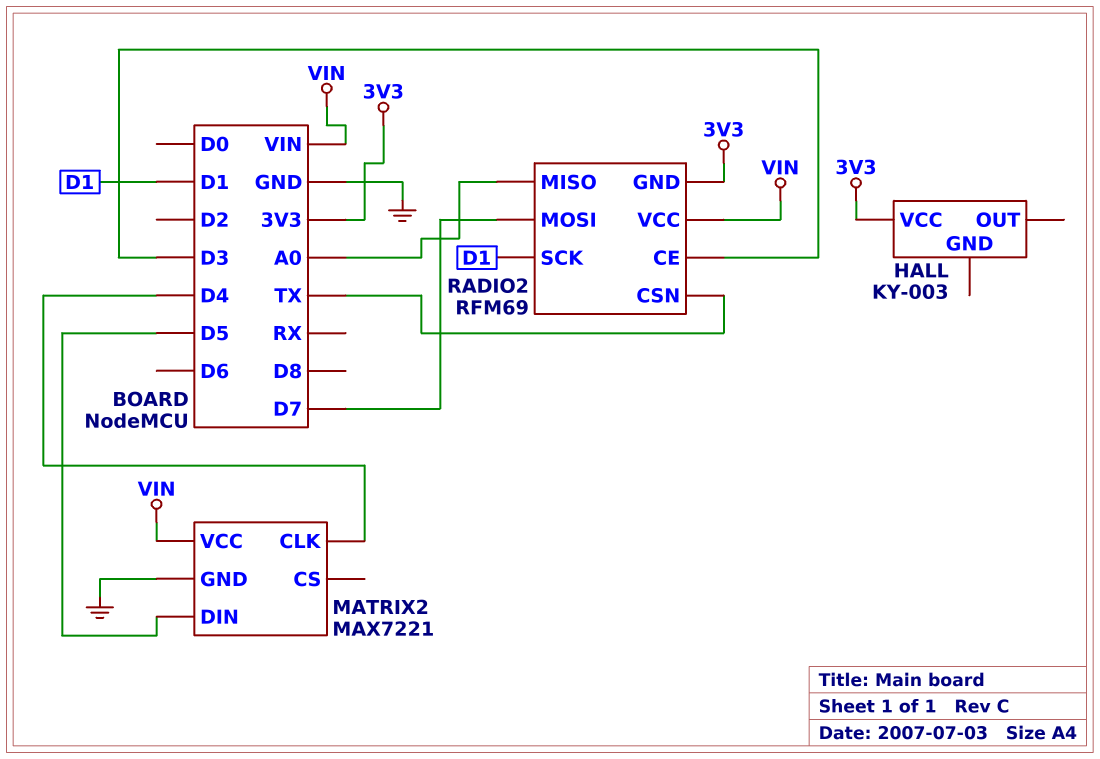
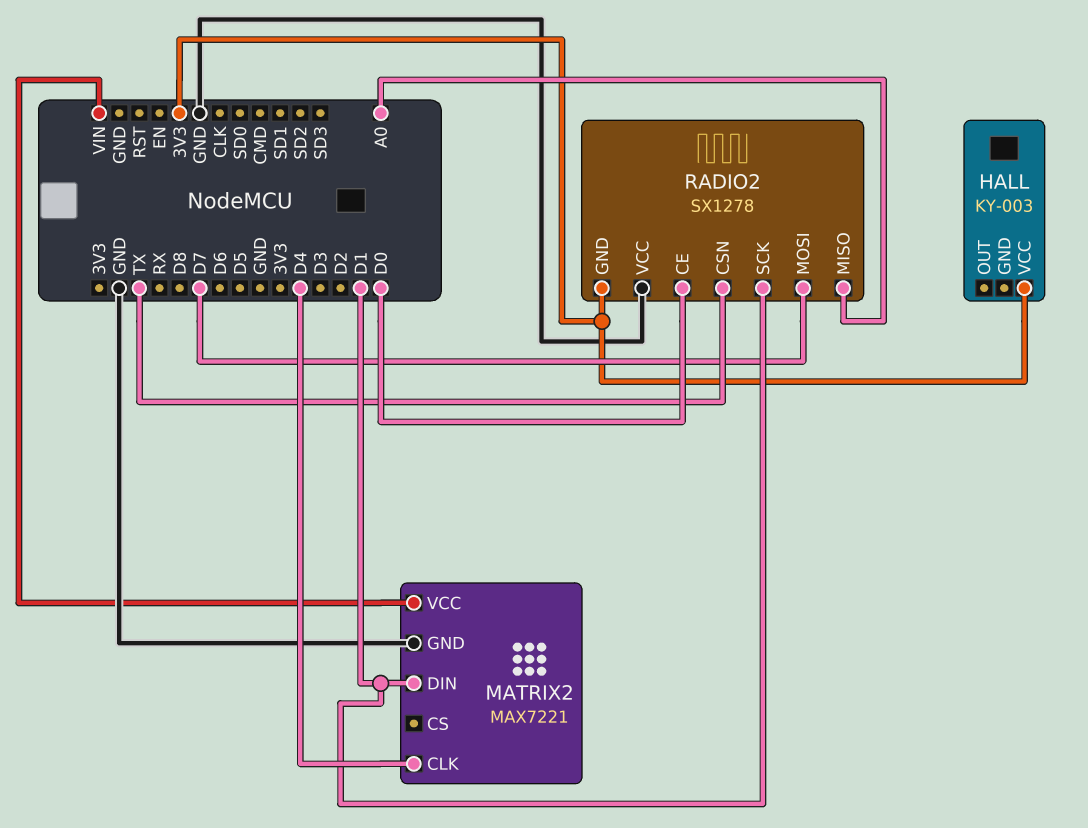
MATRIX2 pin DIN: D5 -> D1
RADIO2: RFM69 -> SX1278
RADIO2 pin CE: D3 -> D0
RADIO2 pin VCC: VIN -> GND

